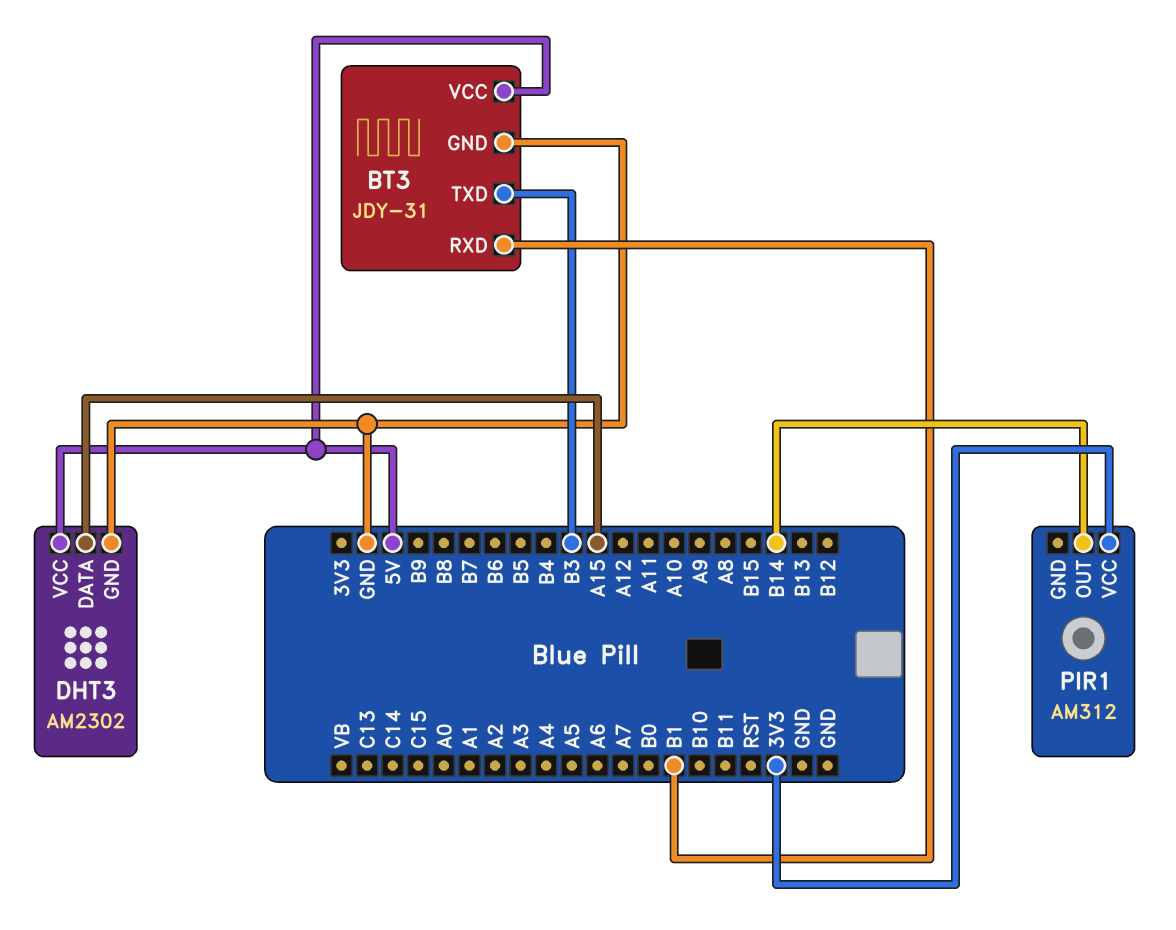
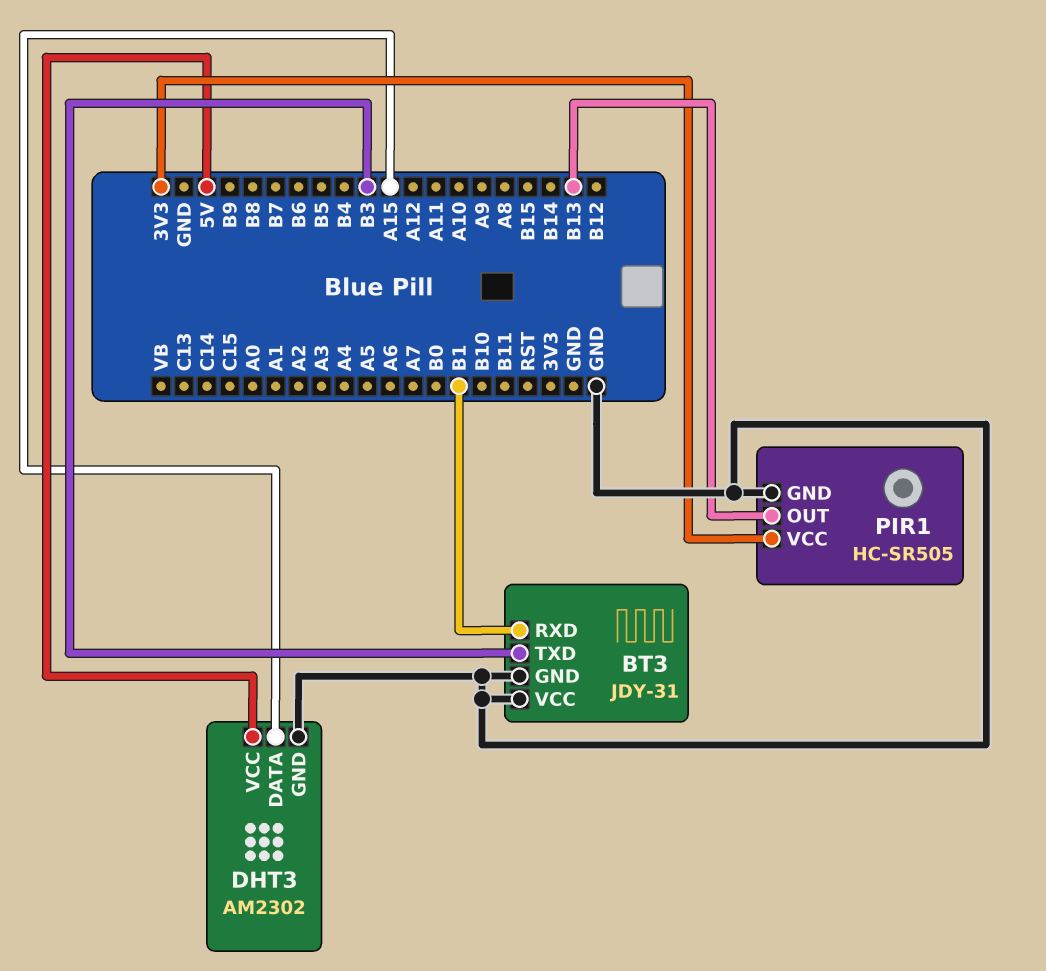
BT3 pin VCC: 5V -> GND
PIR1: AM312 -> HC-SR505
PIR1 pin GND: none -> GND
PIR1 pin OUT: B14 -> B13

